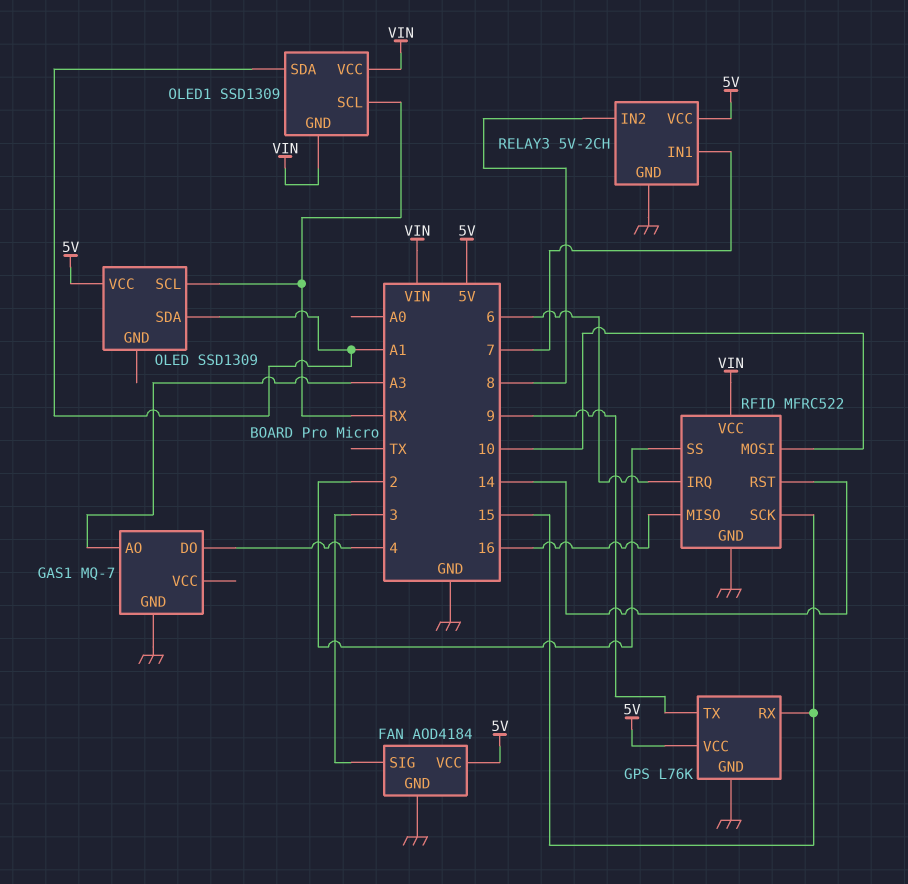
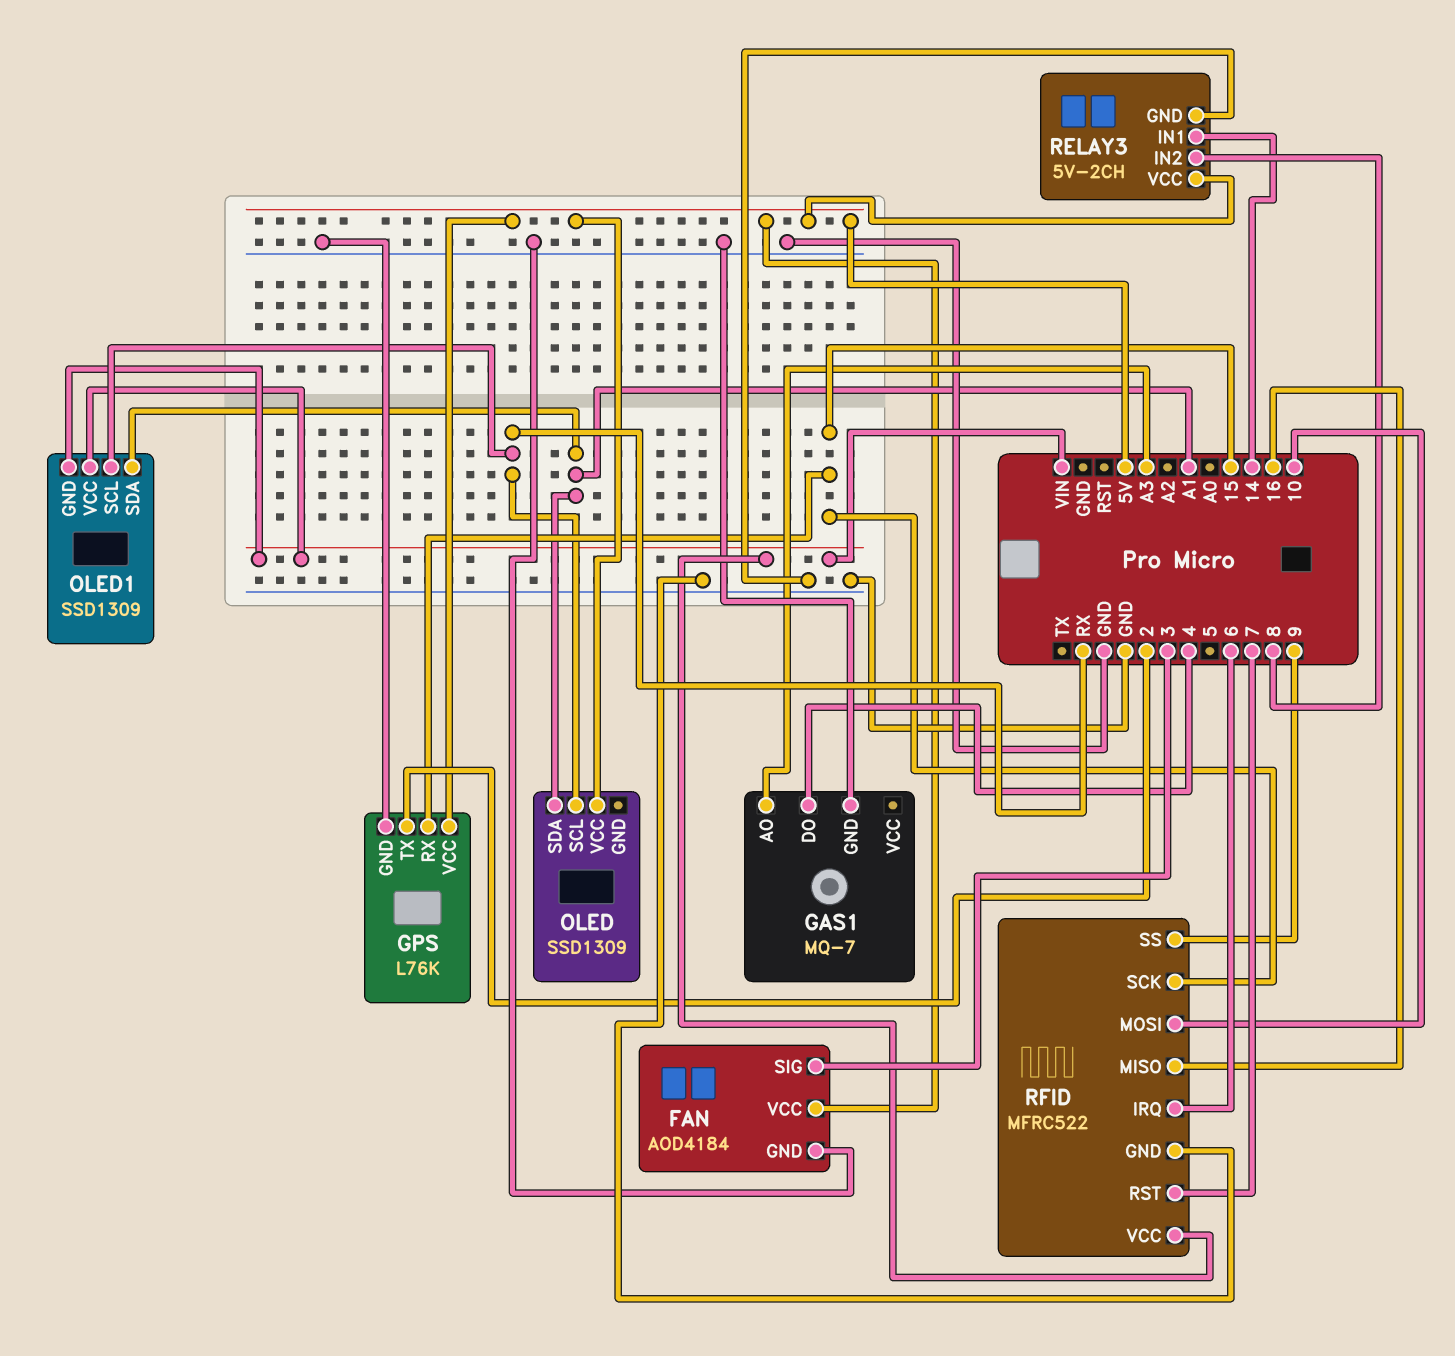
GPS pin TX: 9 -> 2
RELAY3 pin IN1: 7 -> 14
RFID pin RST: 14 -> 7
RFID pin SS: 2 -> 9

